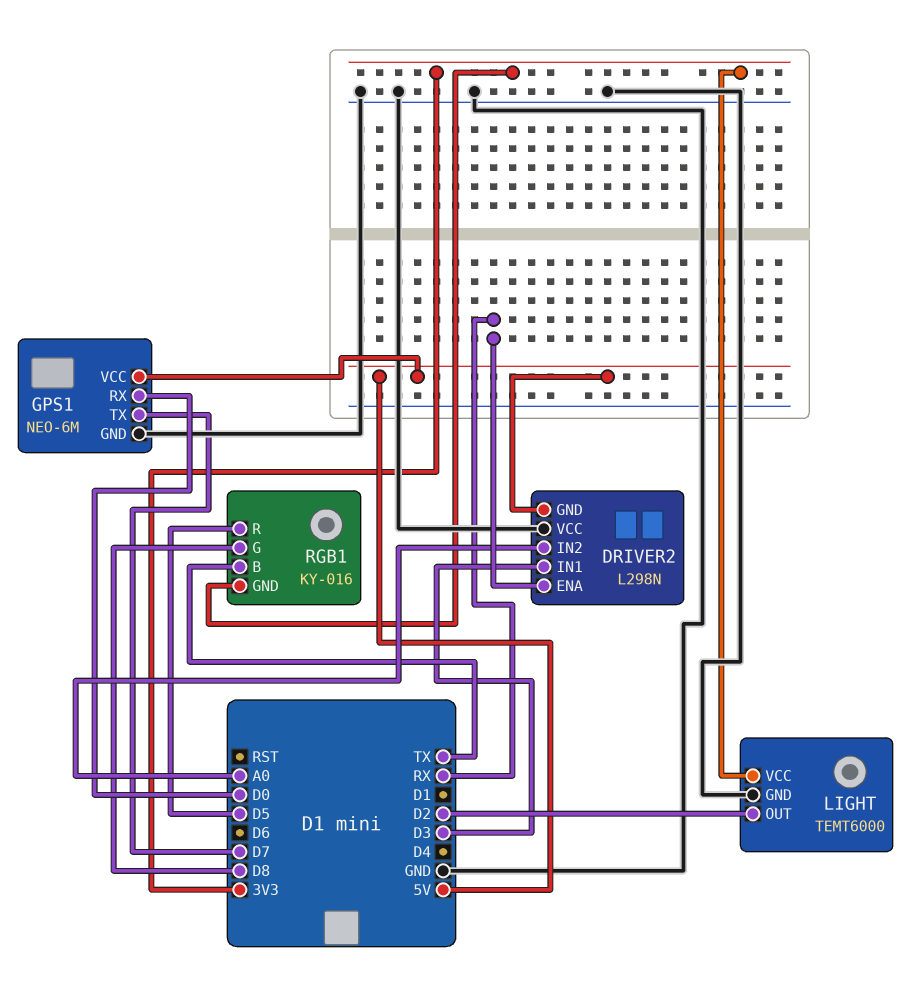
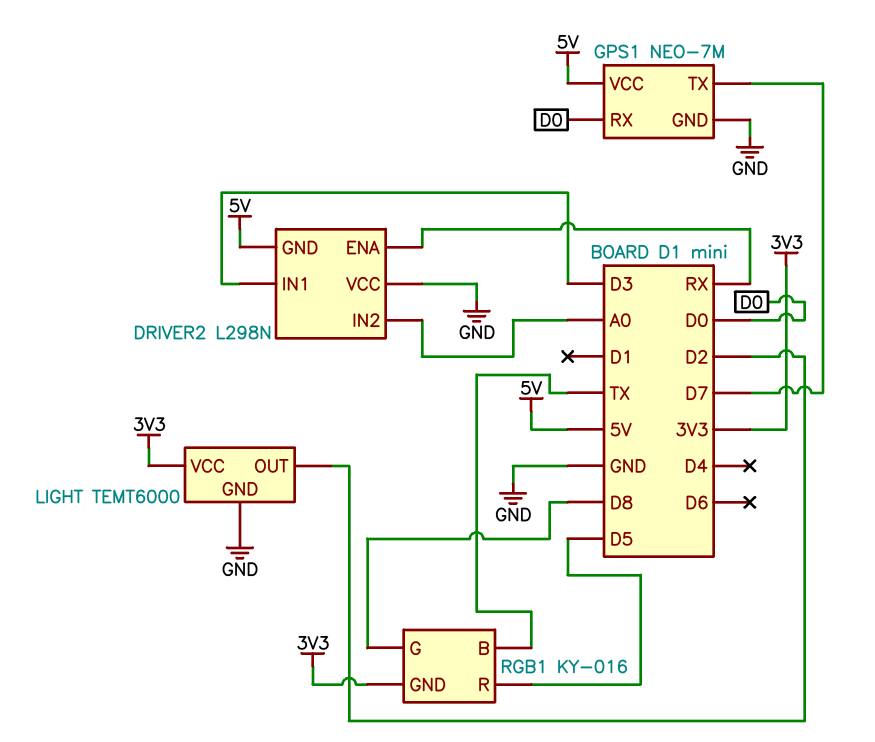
GPS1: NEO-6M -> NEO-7M

